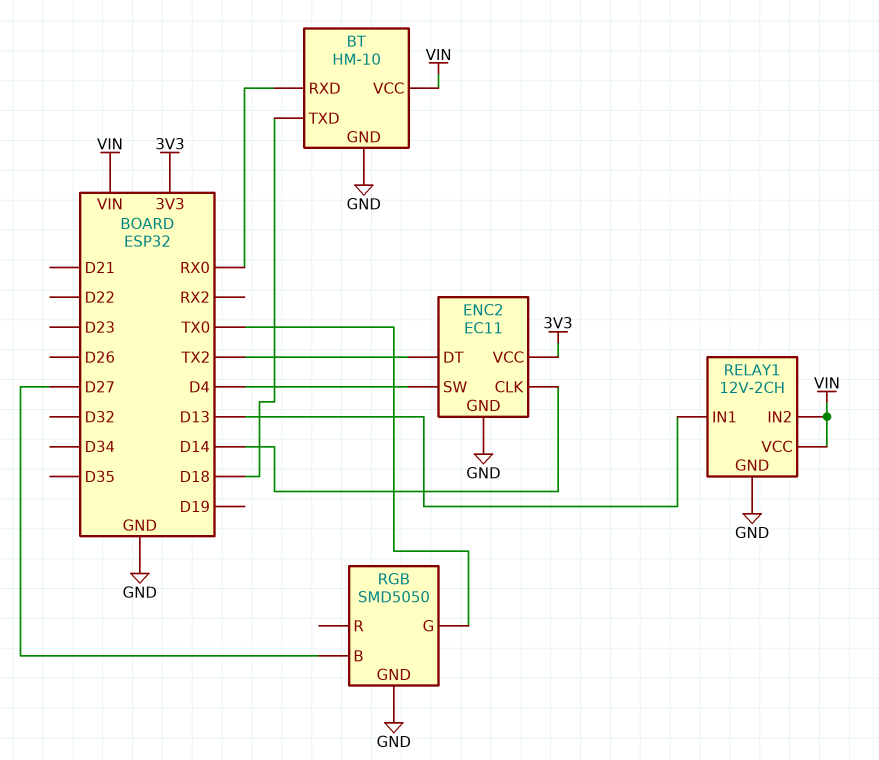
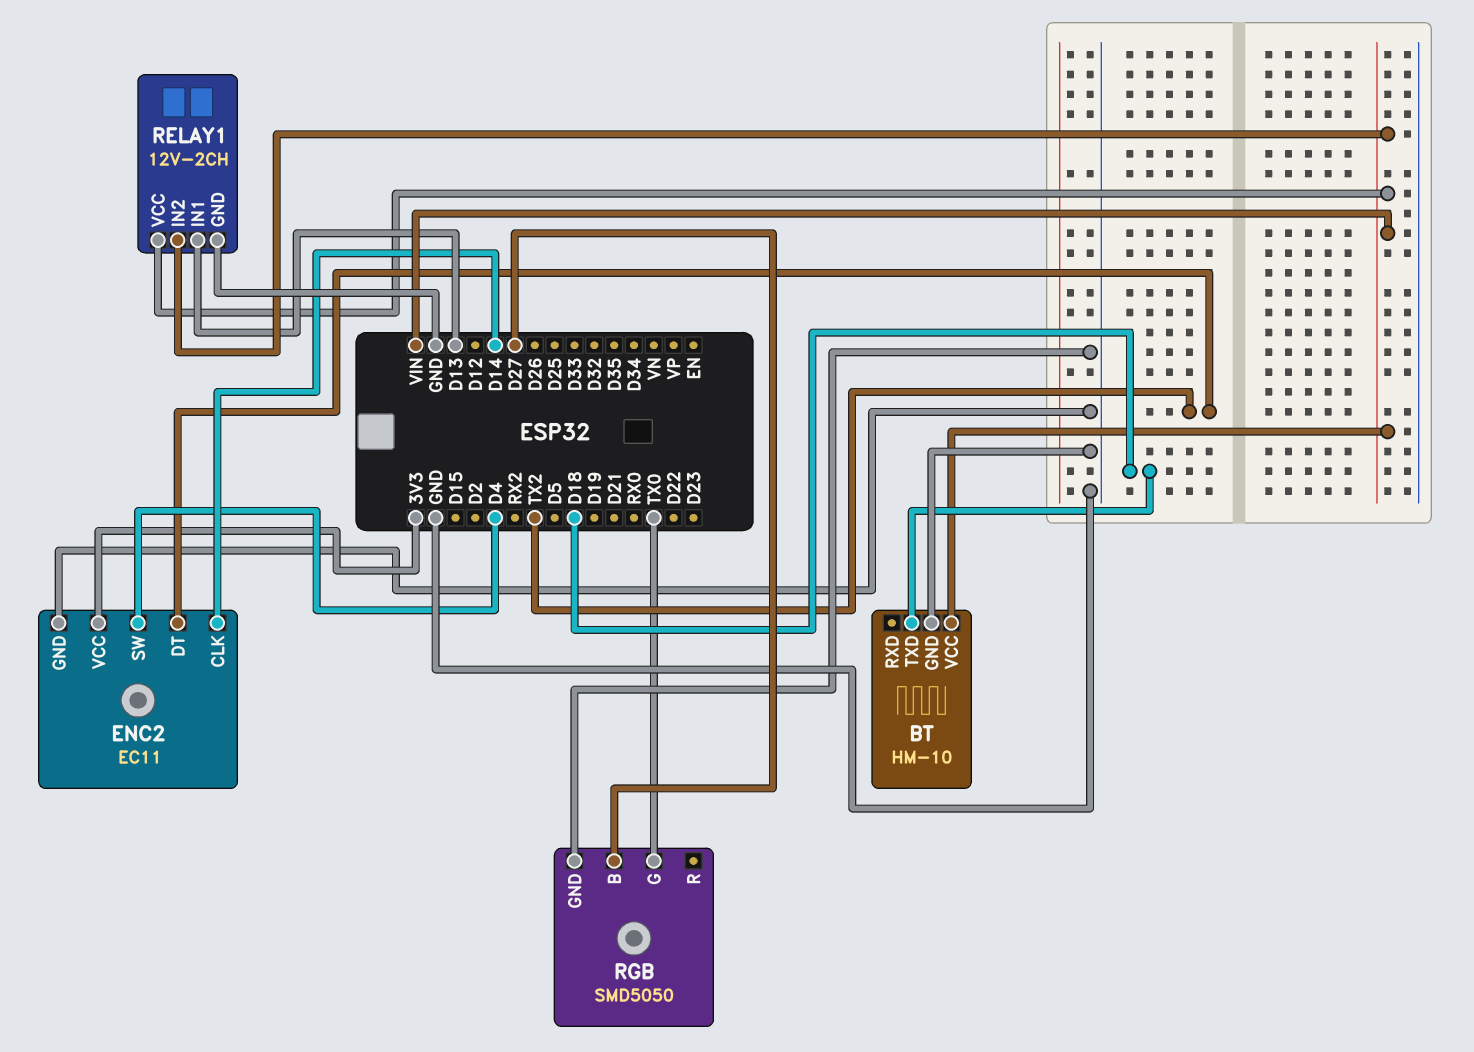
BT pin RXD: RX0 -> none

